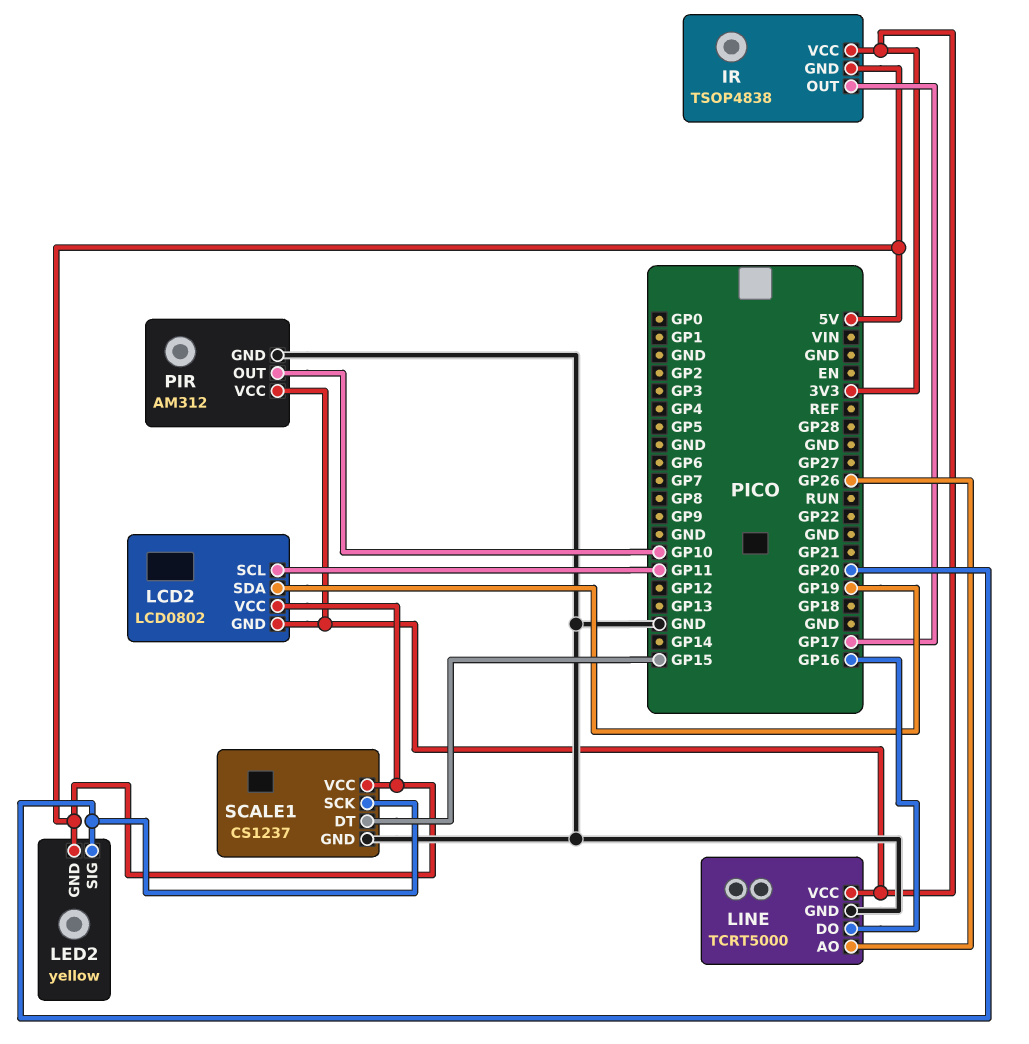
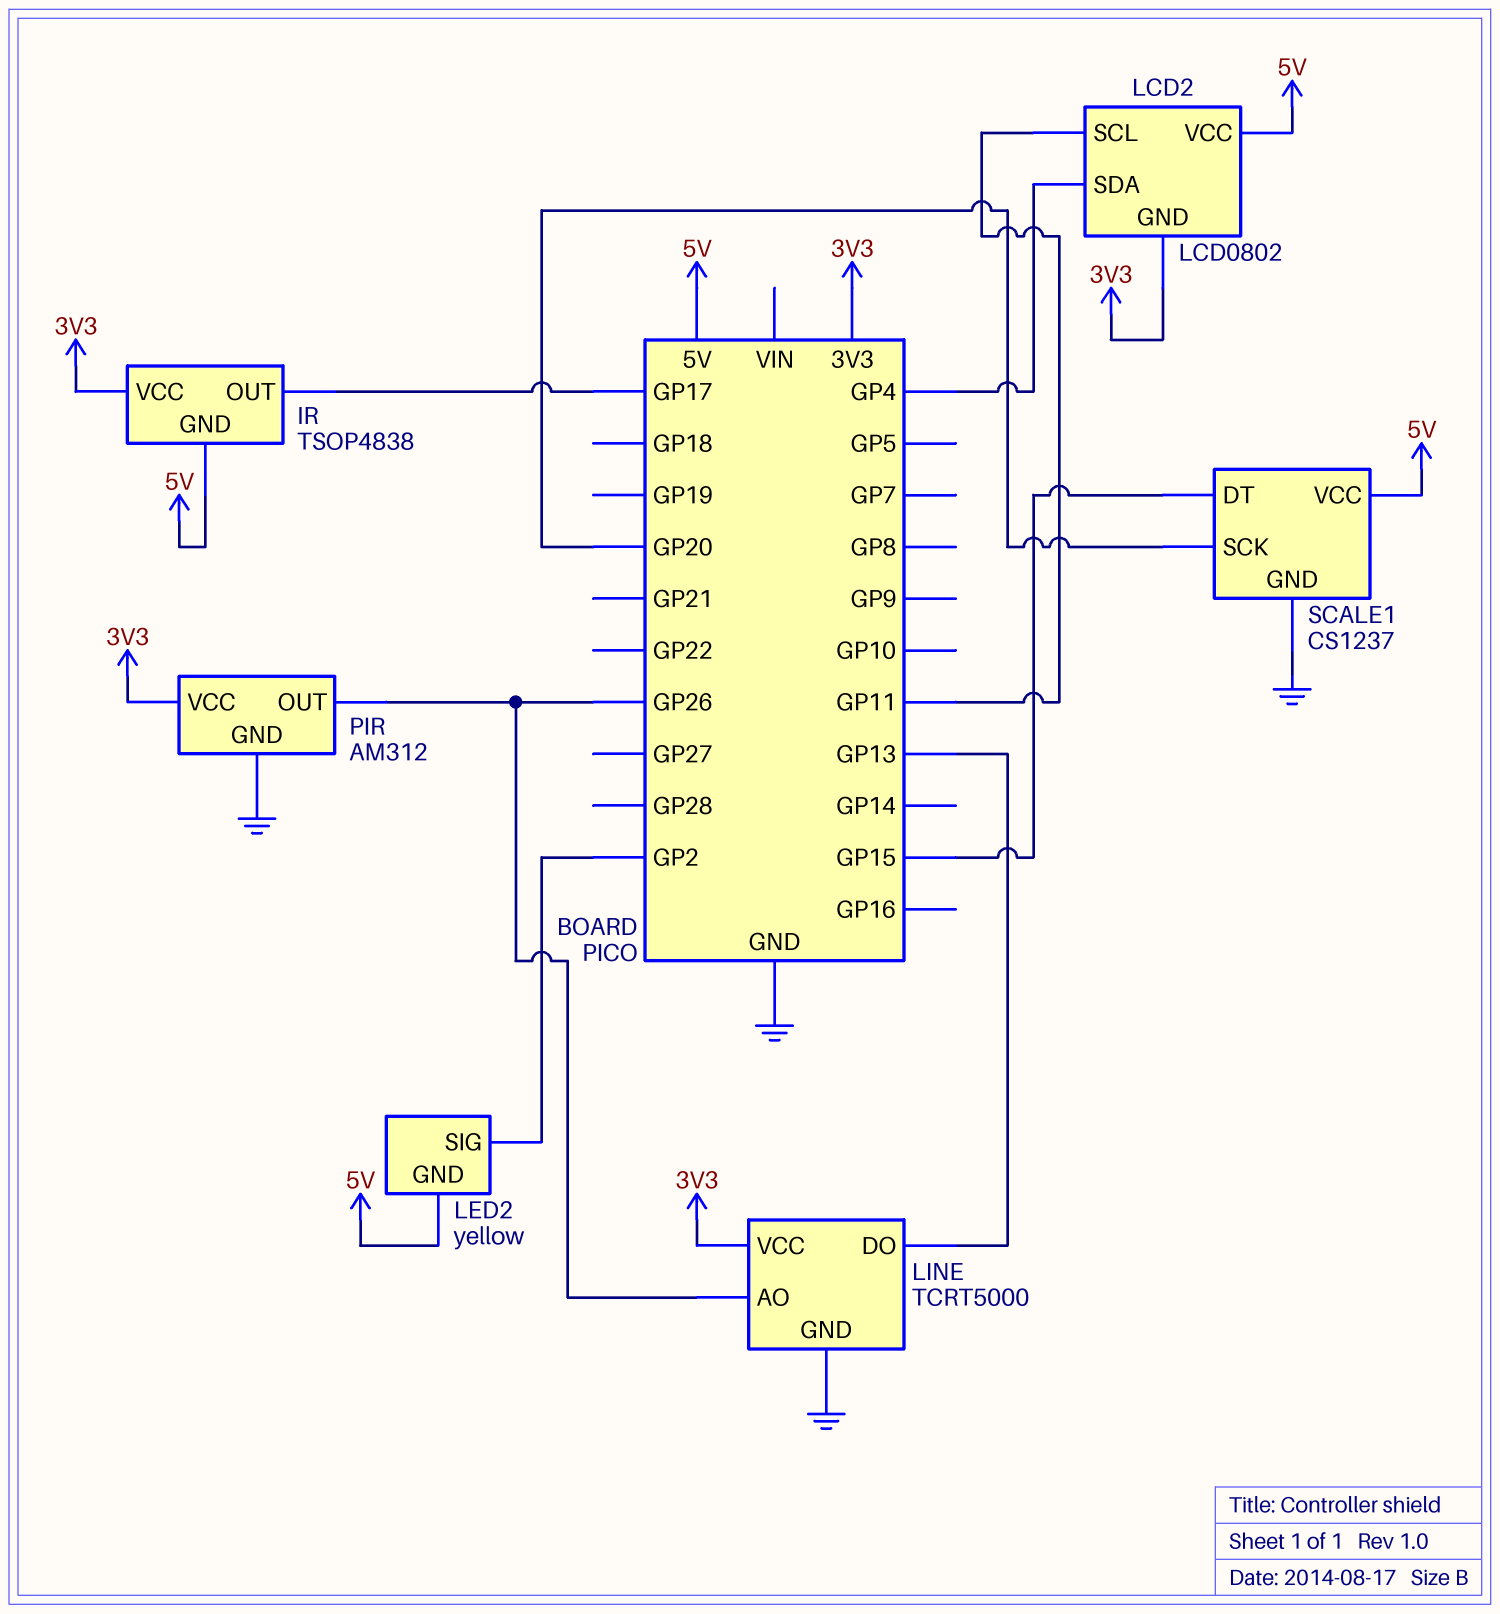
LCD2 pin SDA: GP19 -> GP4
LED2 pin SIG: GP20 -> GP2
LINE pin DO: GP16 -> GP13
PIR pin OUT: GP10 -> GP26

